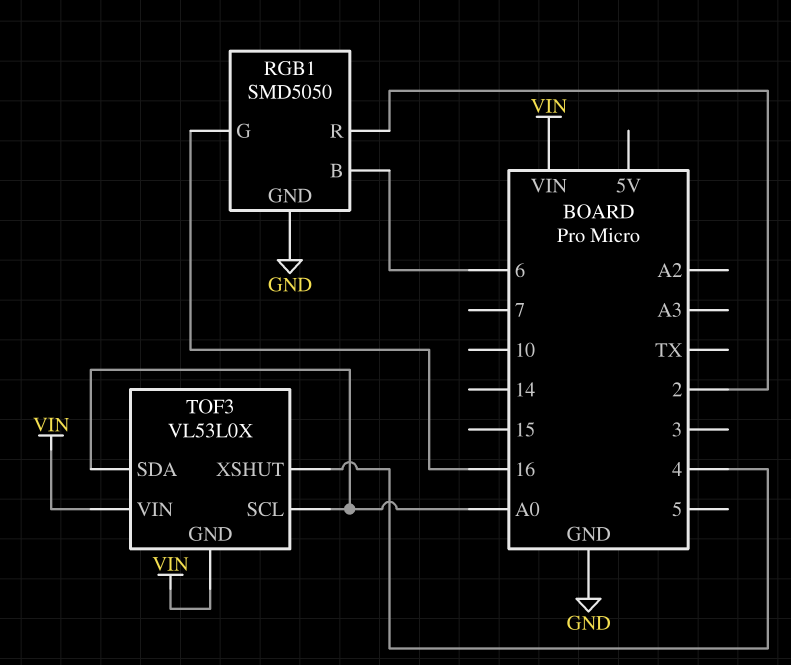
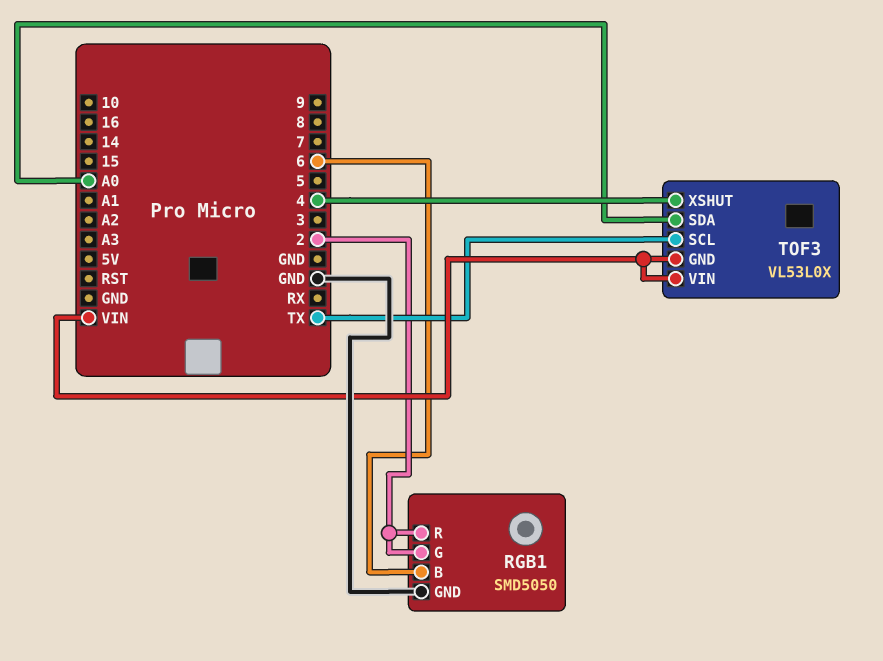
RGB1 pin G: 16 -> 2
TOF3 pin SCL: A0 -> TX

